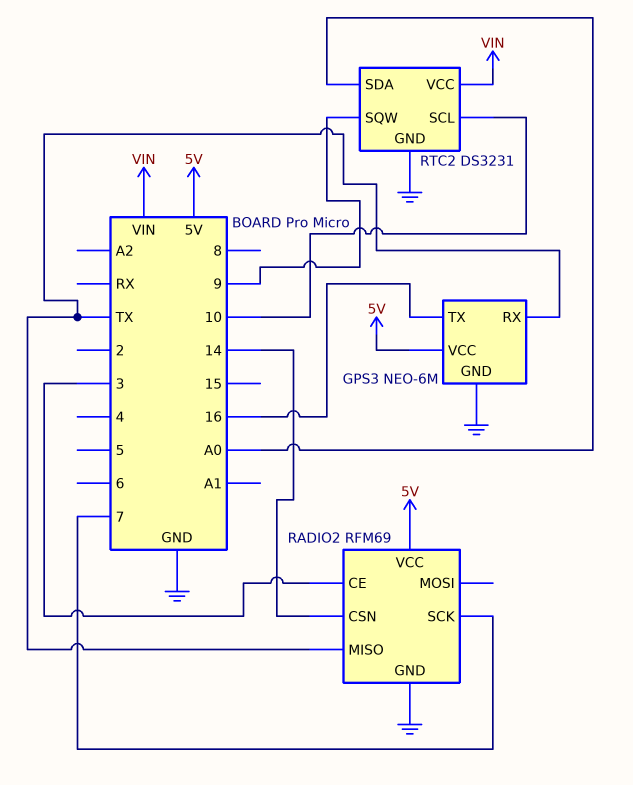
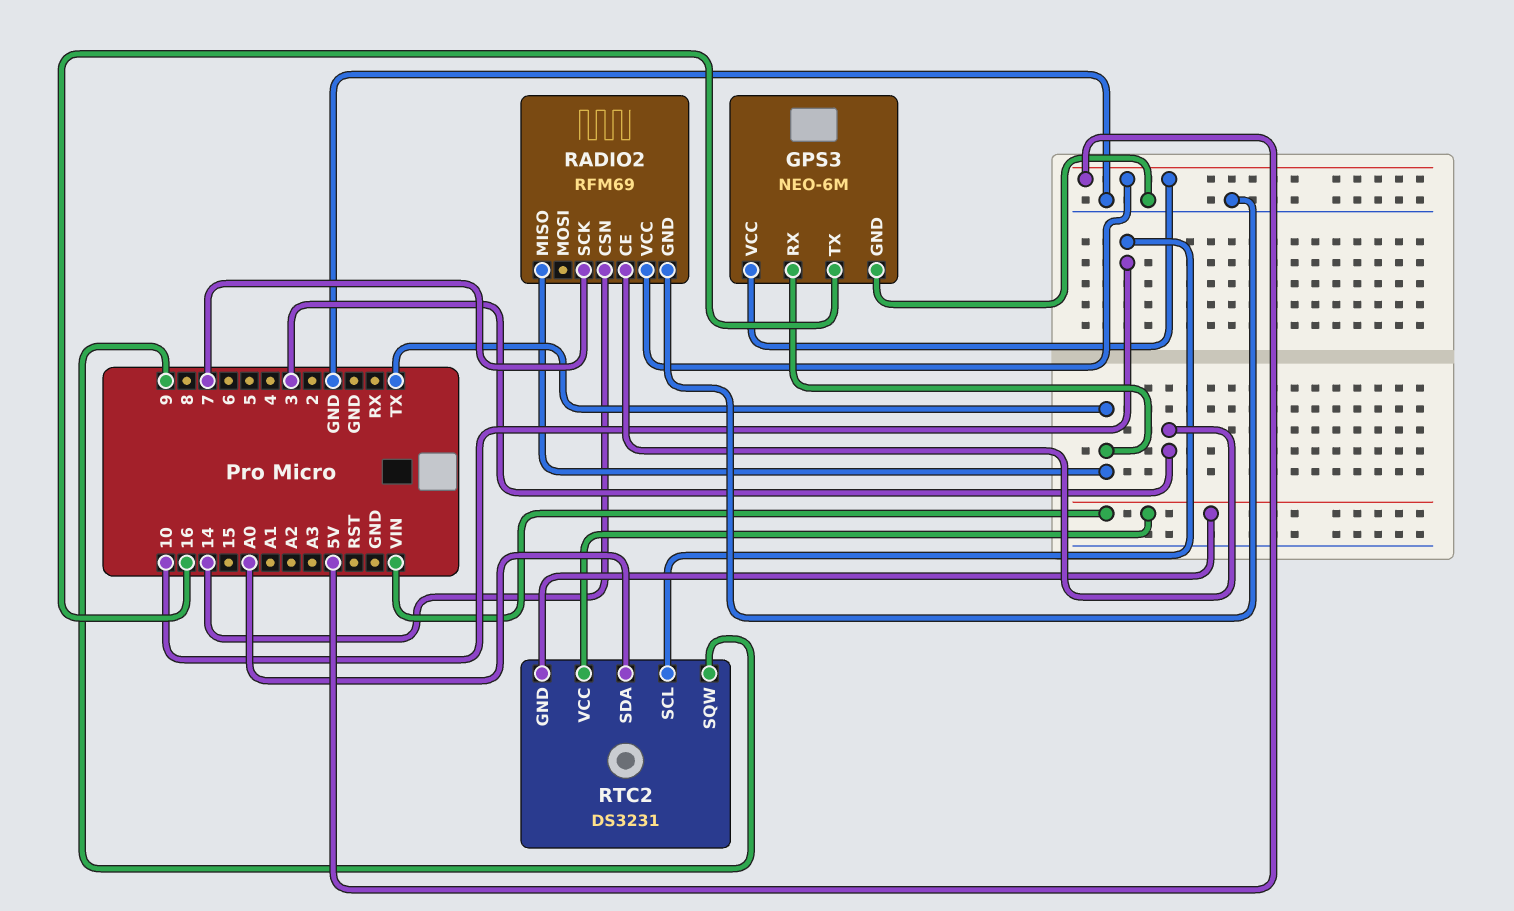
RTC2 pin GND: GND -> VIN

